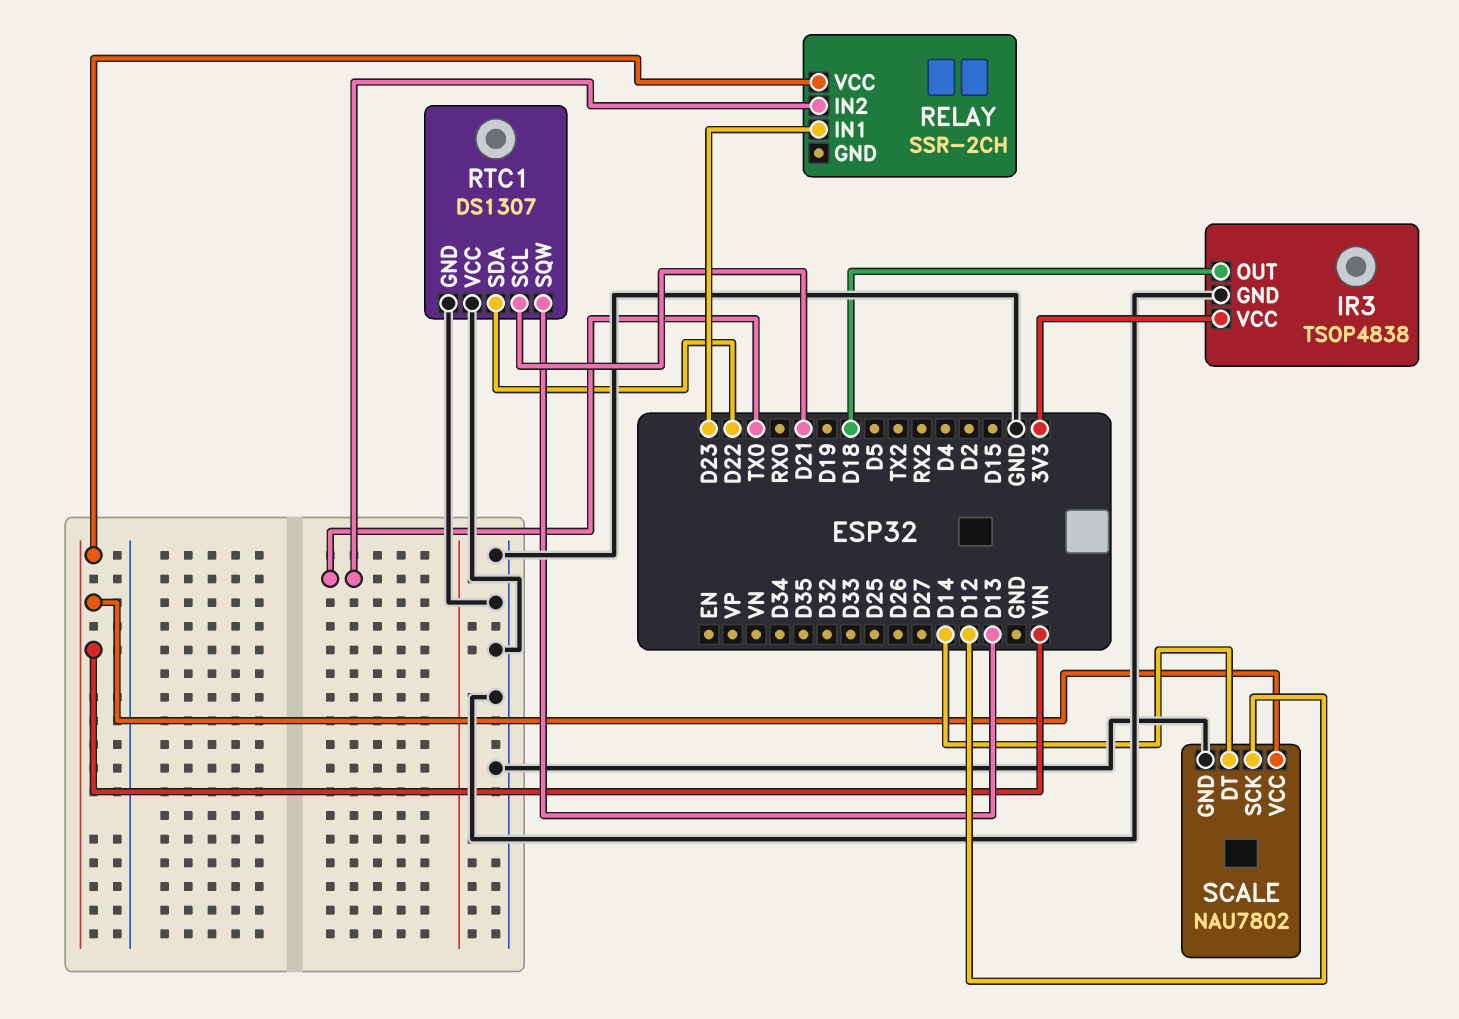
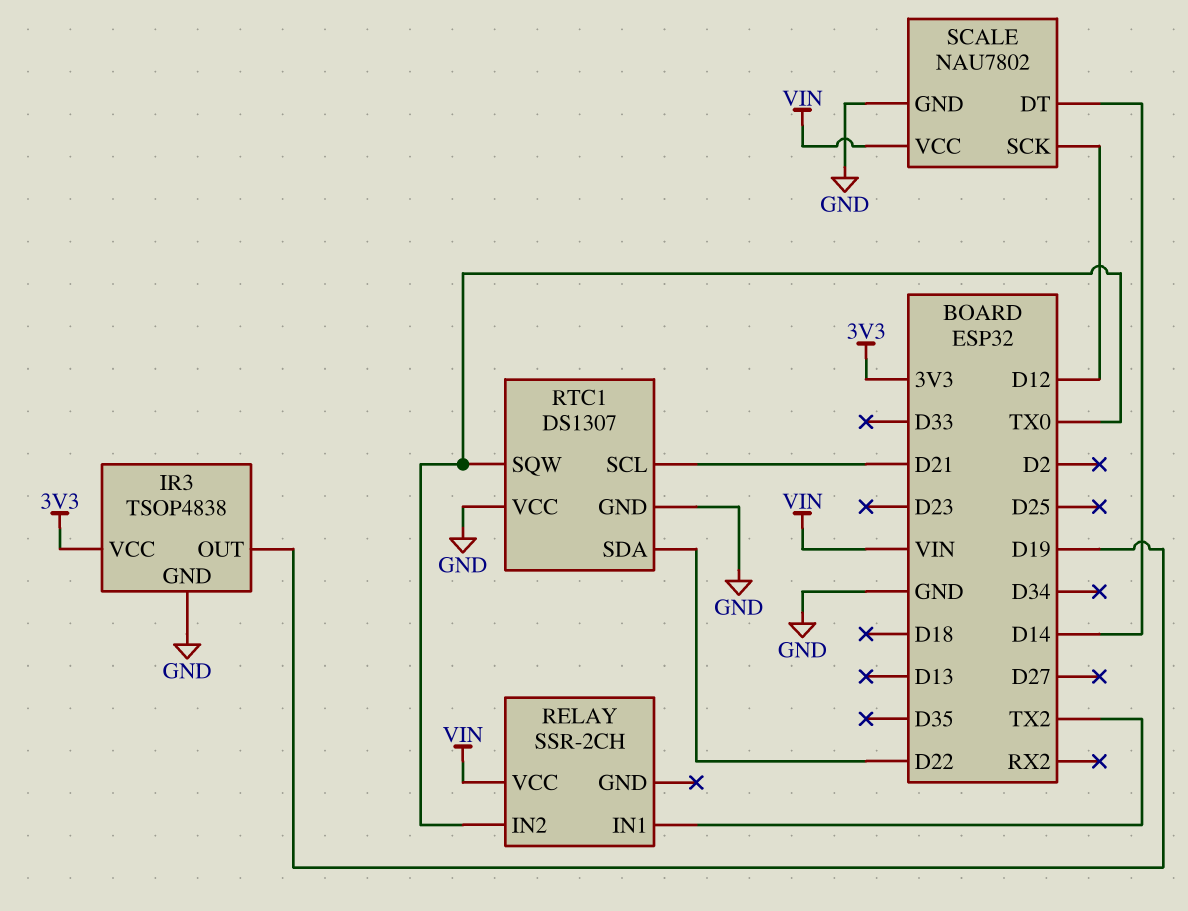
IR3 pin OUT: D18 -> D19
RELAY pin IN1: D23 -> TX2
RTC1 pin SQW: D13 -> TX0

